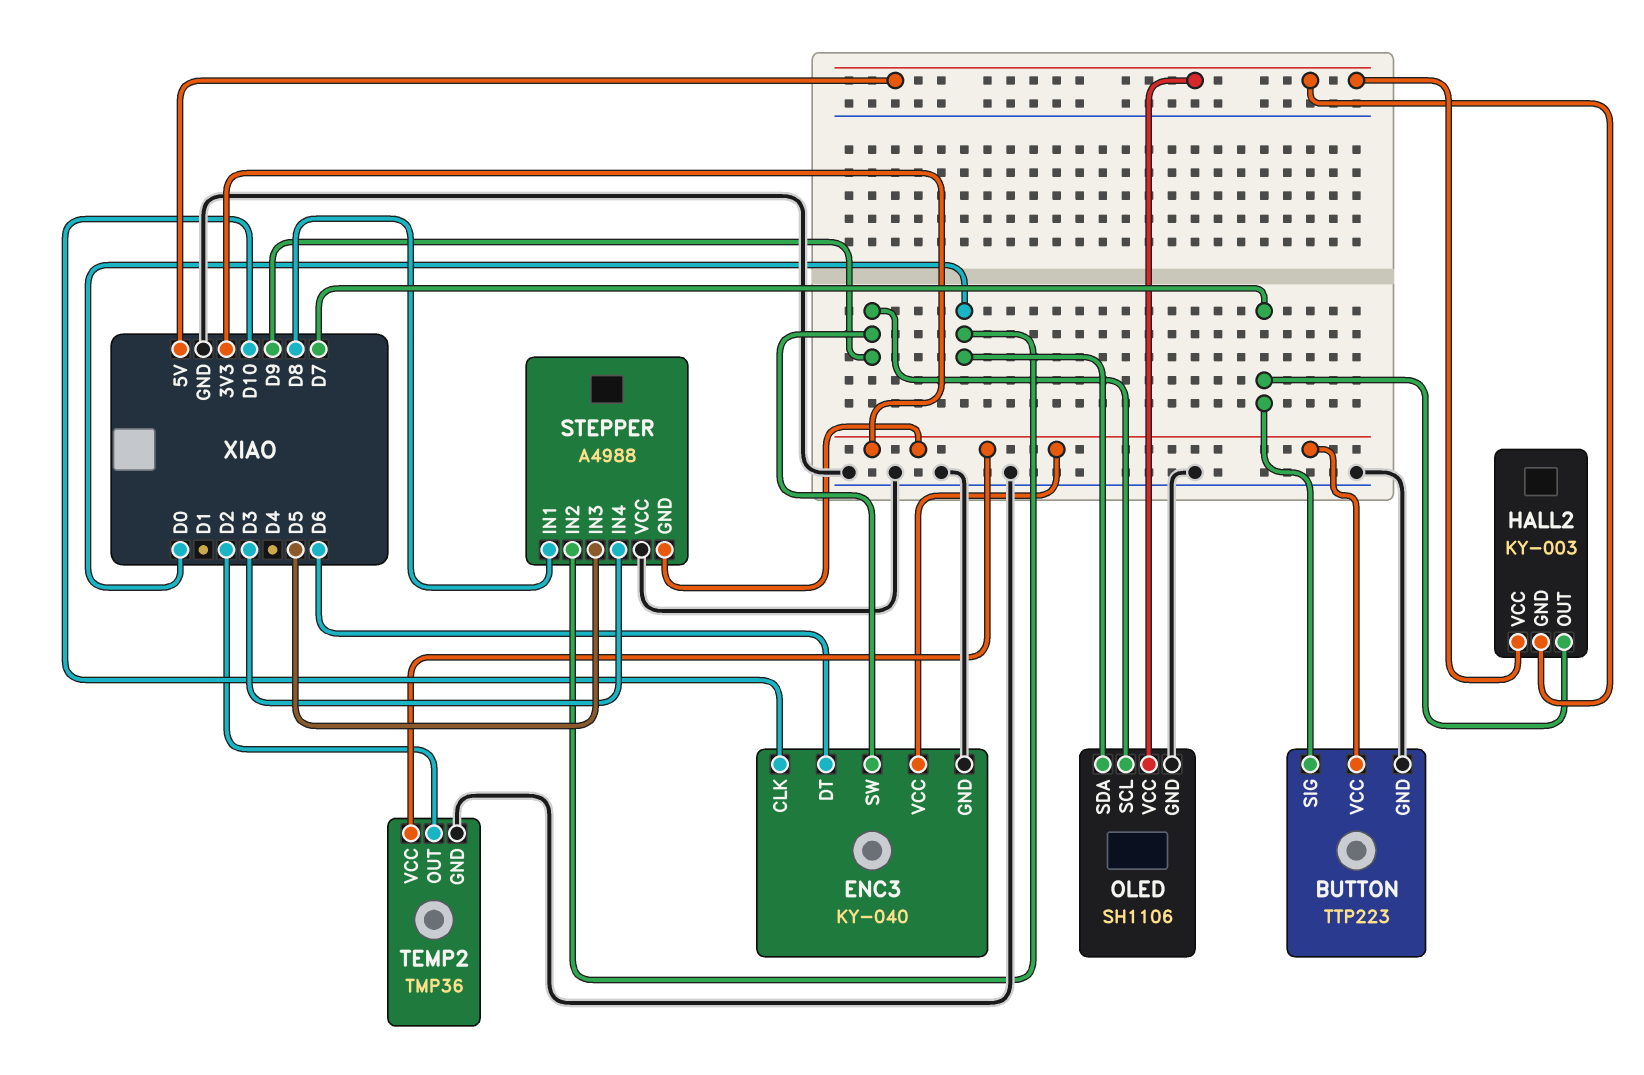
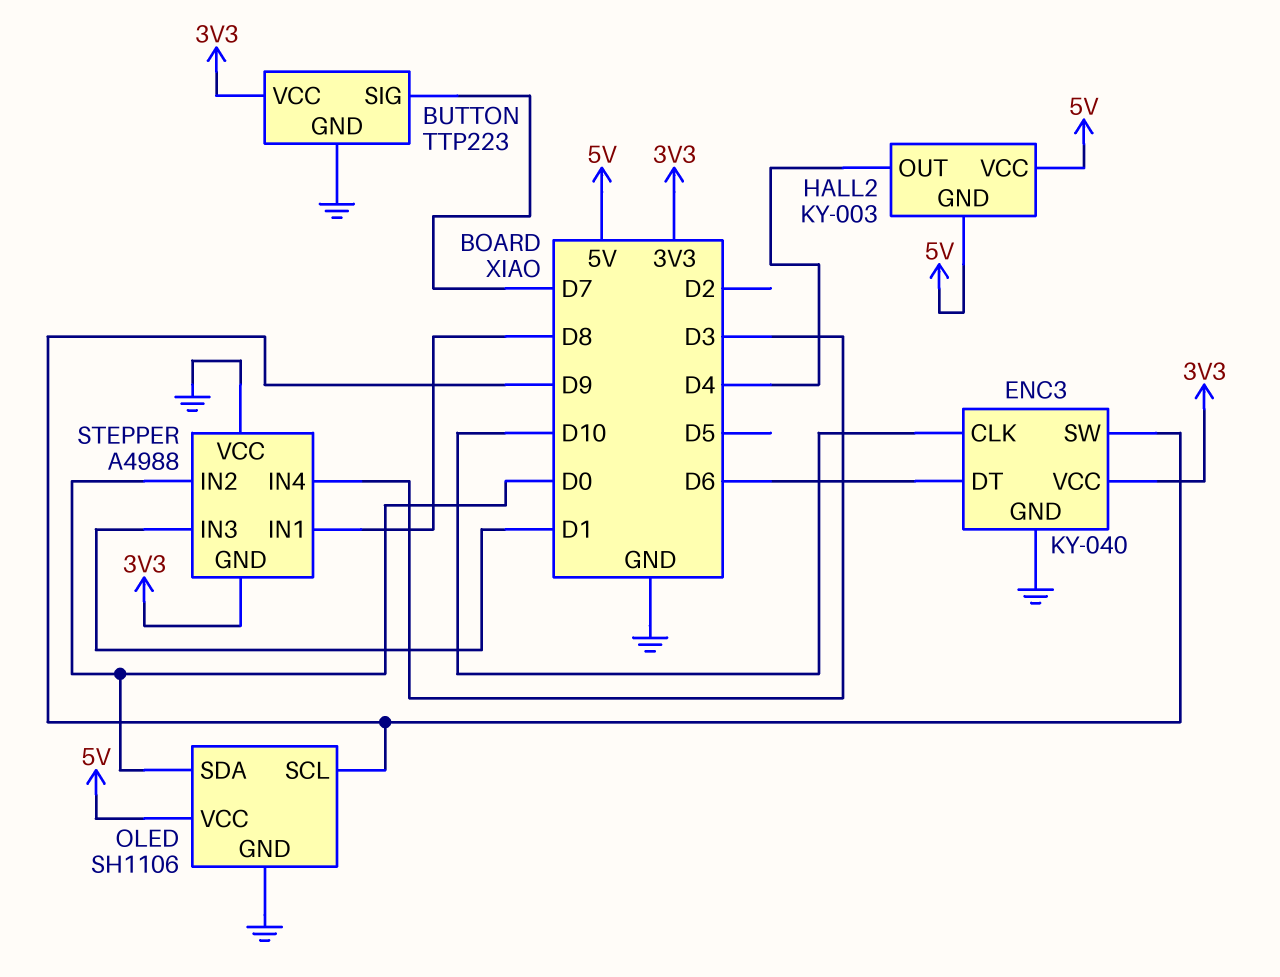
HALL2 pin OUT: D7 -> D4
STEPPER pin IN3: D5 -> D1
TEMP2: TMP36 -> none
TEMP2 pin GND: GND -> none
TEMP2 pin OUT: D2 -> none
TEMP2 pin VCC: 3V3 -> none

